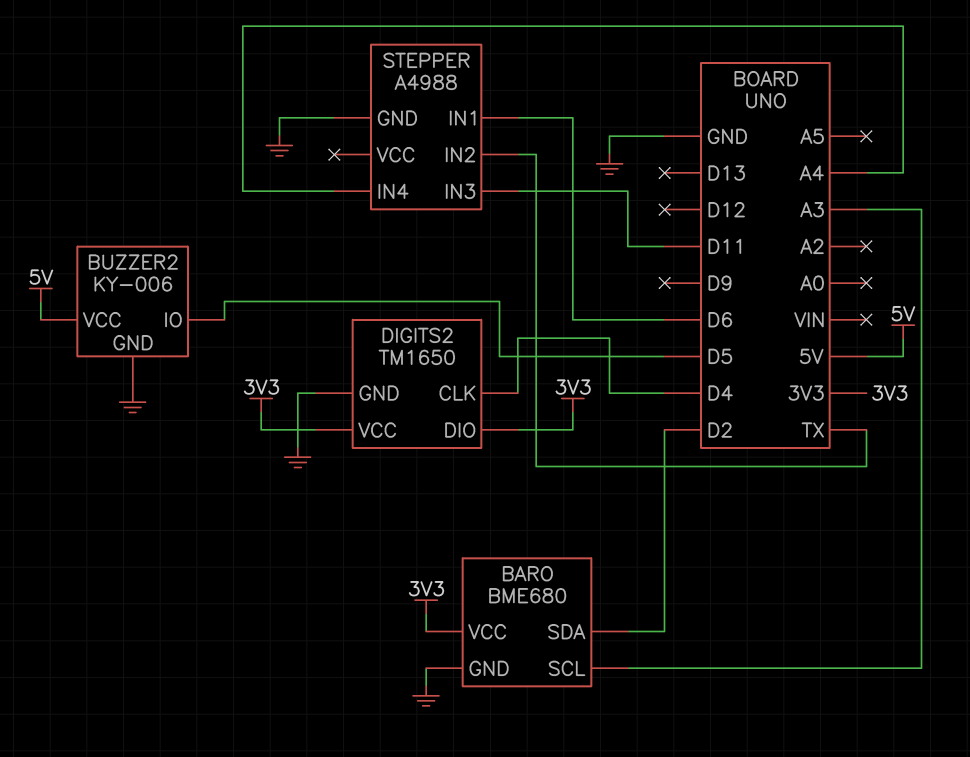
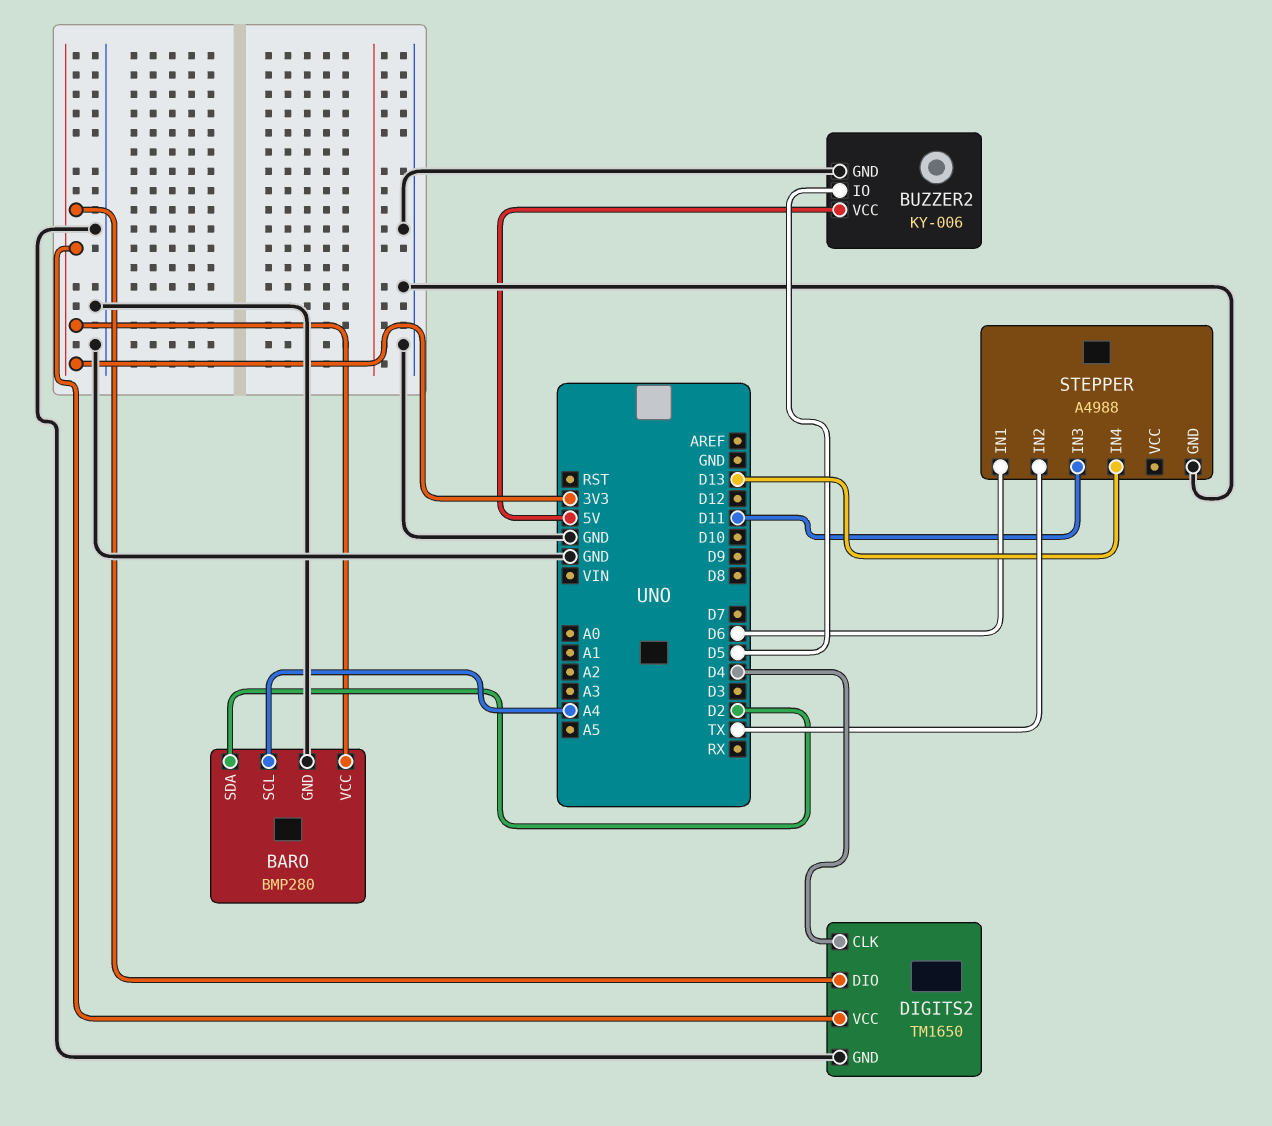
BARO: BME680 -> BMP280
BARO pin SCL: A3 -> A4
STEPPER pin IN4: A4 -> D13

